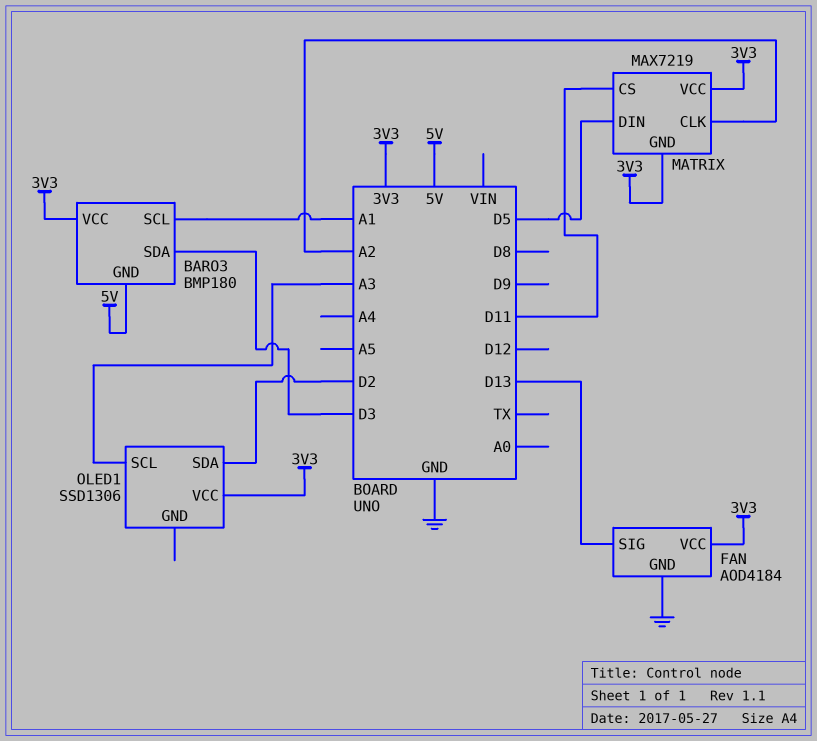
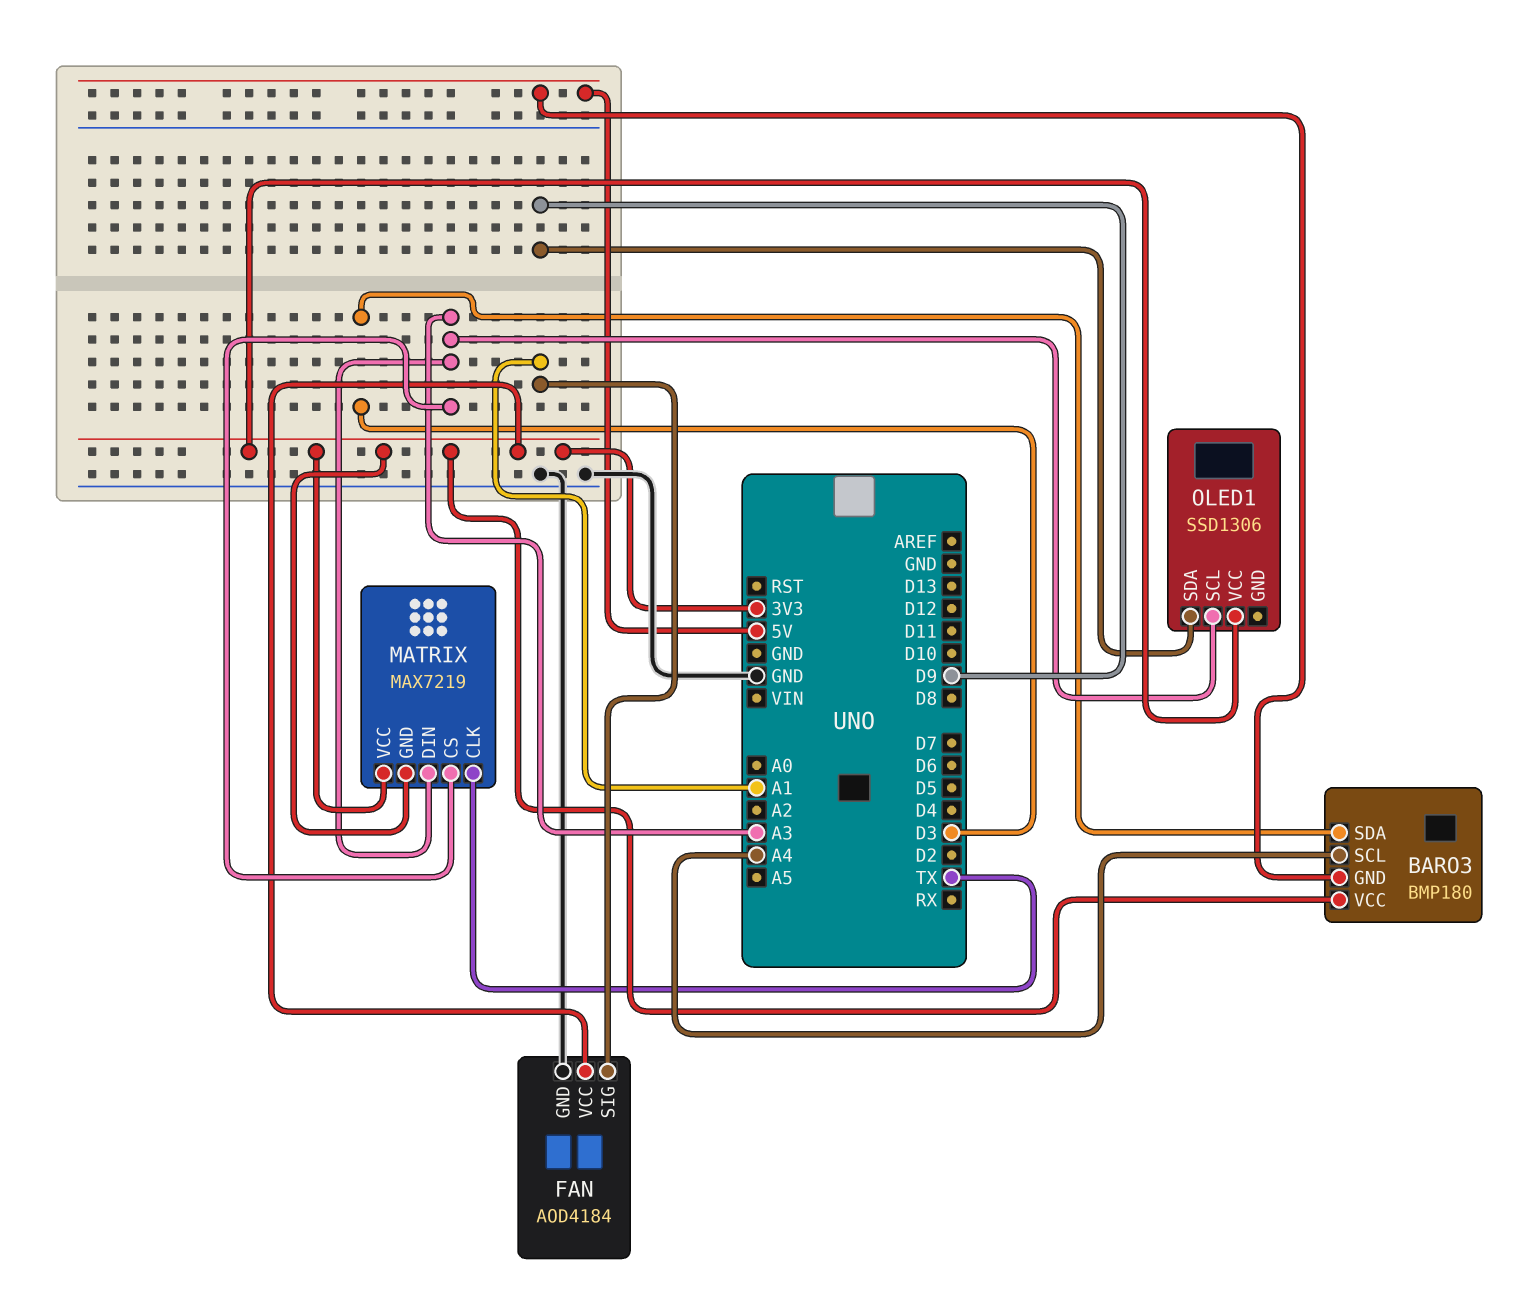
BARO3 pin SCL: A1 -> A4
FAN pin SIG: D13 -> A1
MATRIX pin CLK: A2 -> TX
MATRIX pin CS: D11 -> A3
MATRIX pin DIN: D5 -> A3
OLED1 pin SDA: D2 -> D9

